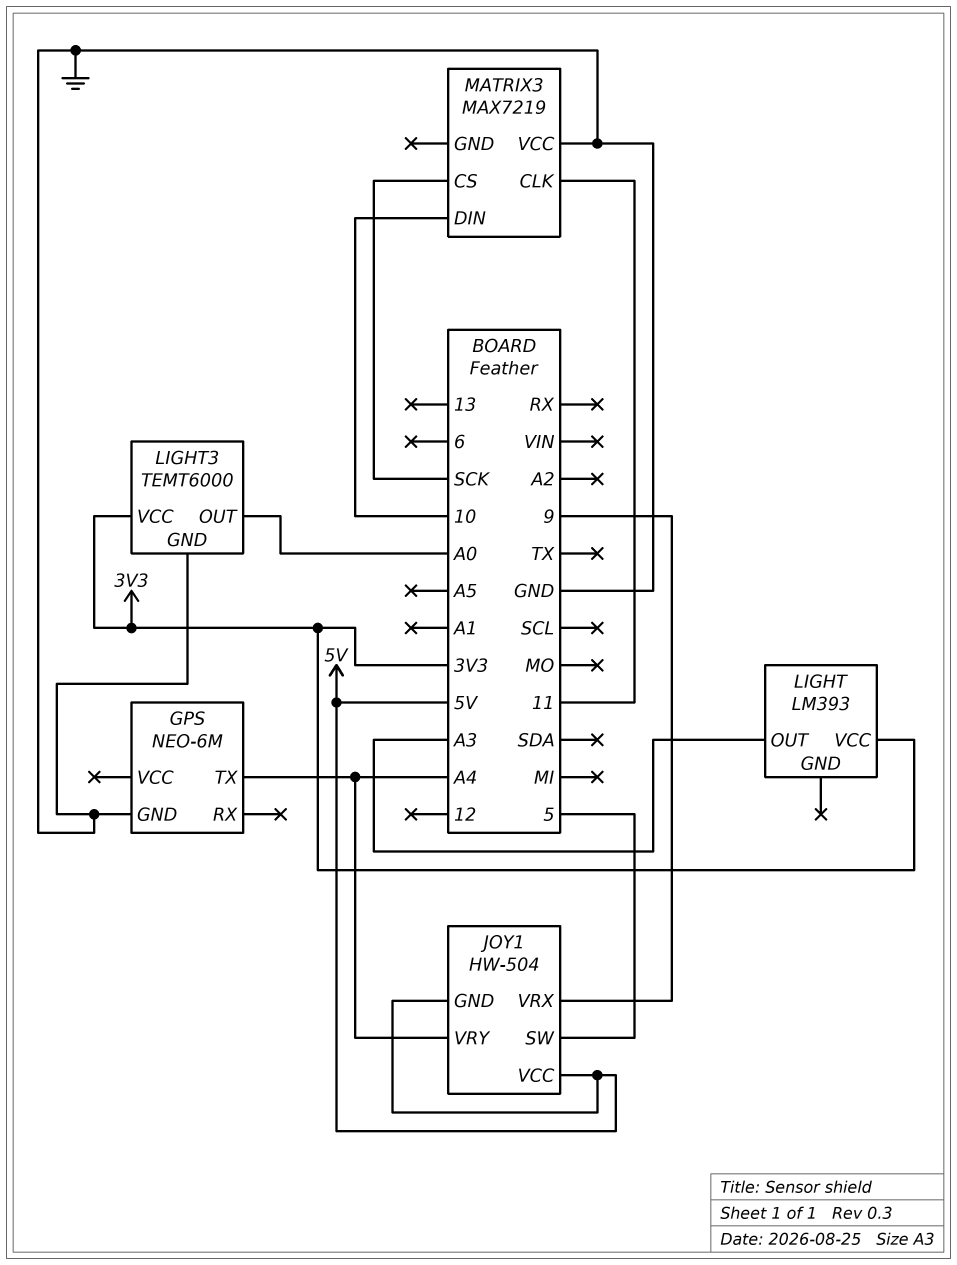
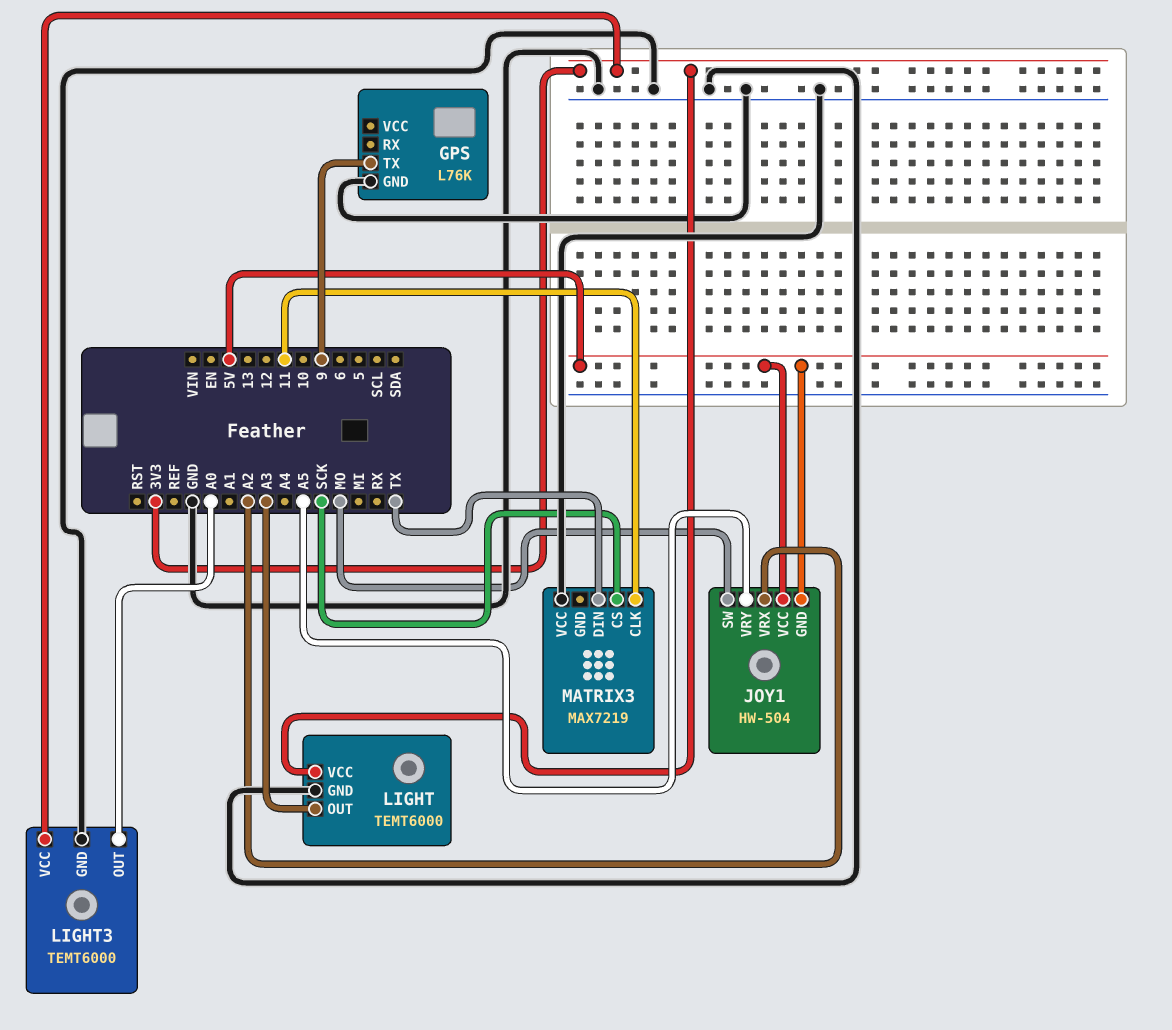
GPS: NEO-6M -> L76K
GPS pin TX: A4 -> 9
JOY1 pin SW: 5 -> MO
JOY1 pin VRX: 9 -> A2
JOY1 pin VRY: A4 -> A5
LIGHT: LM393 -> TEMT6000
LIGHT pin GND: none -> GND
MATRIX3 pin DIN: 10 -> TX

